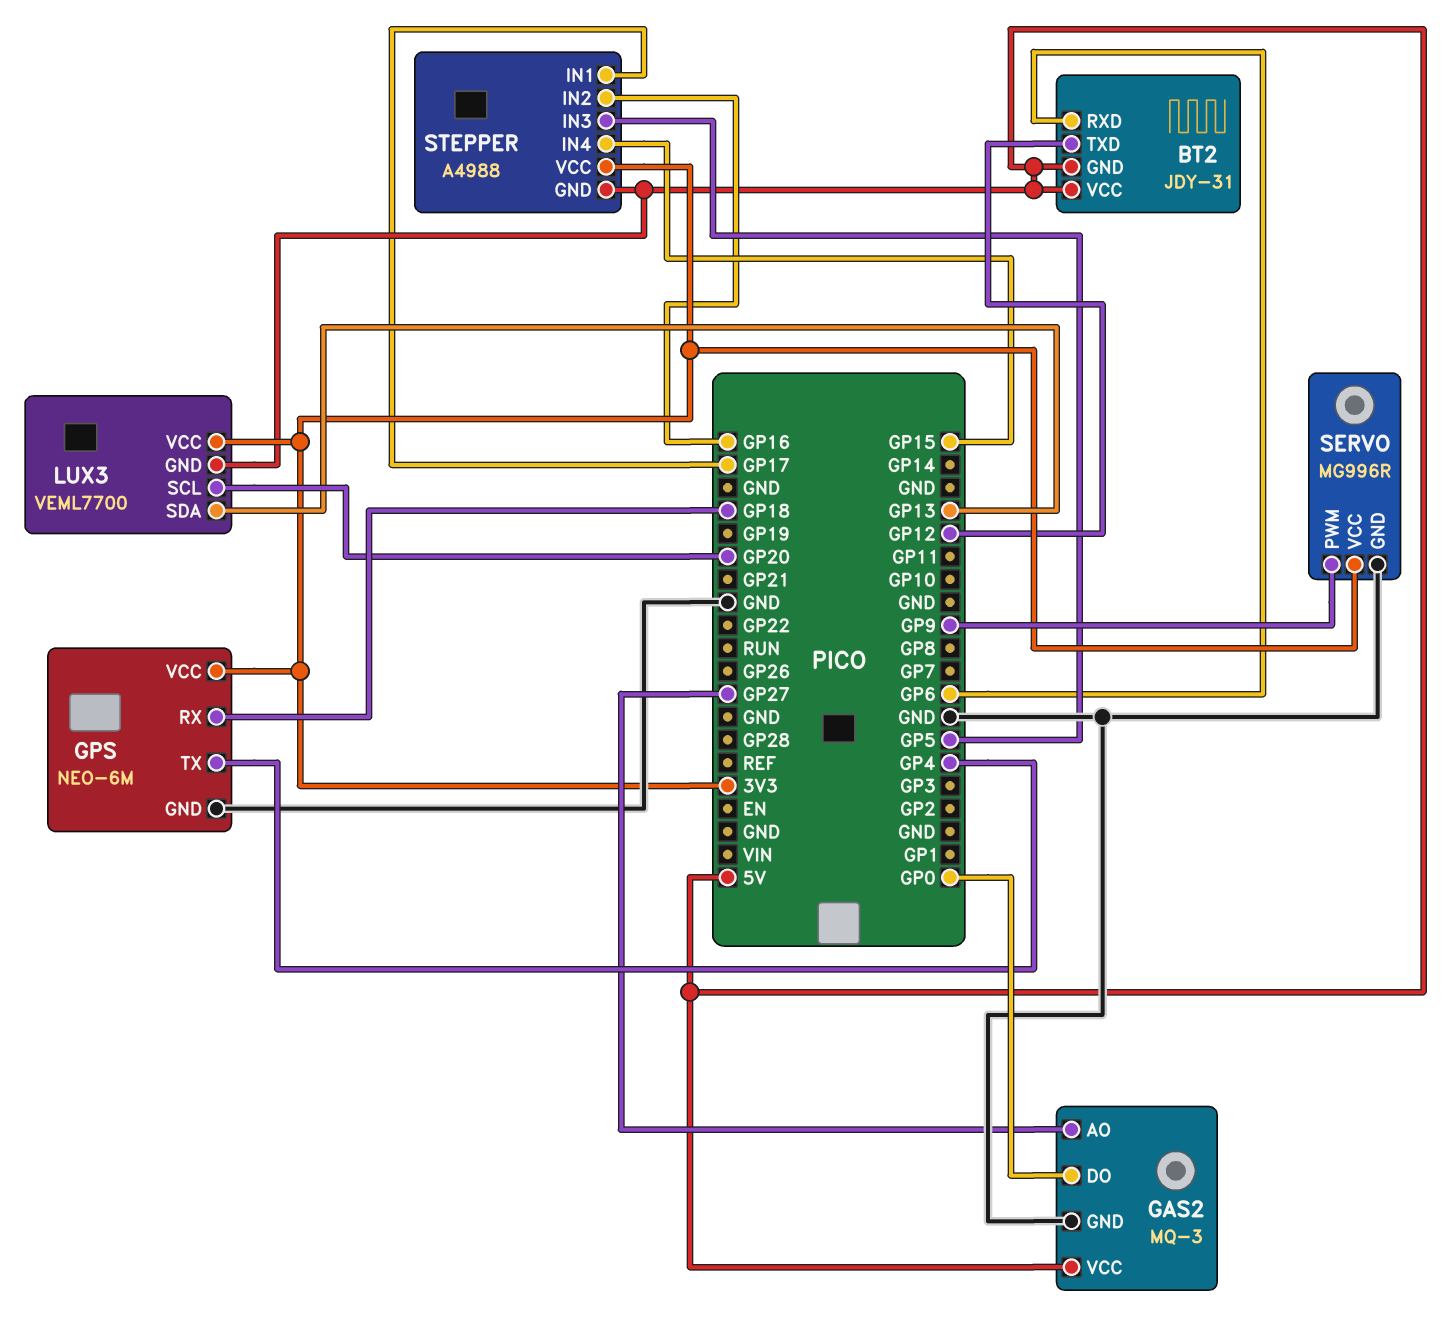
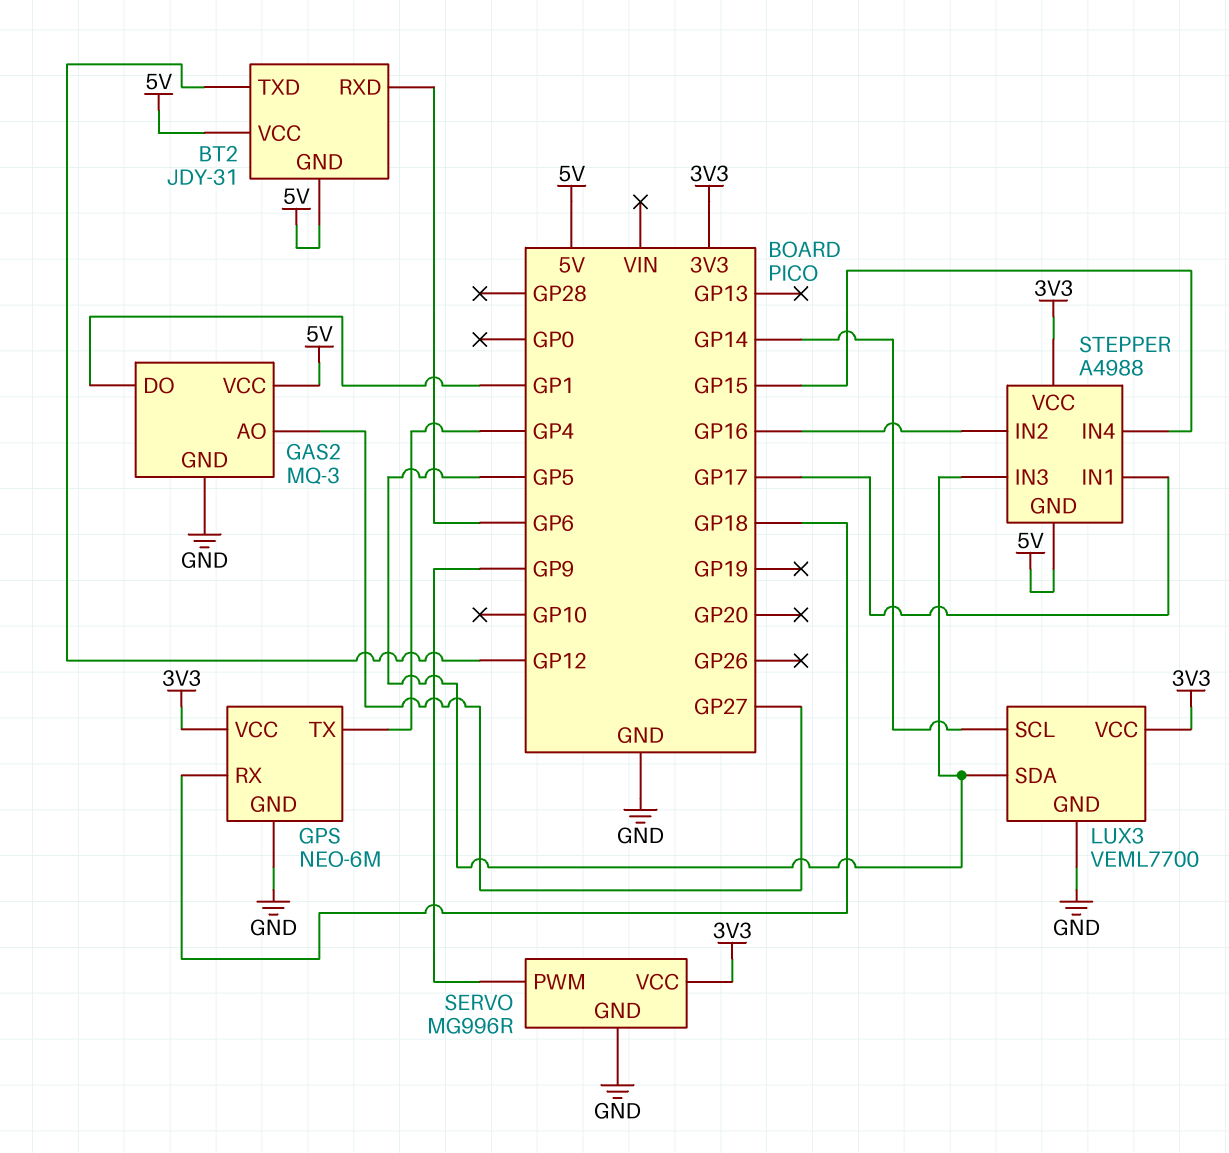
GAS2 pin DO: GP0 -> GP1
LUX3 pin GND: 5V -> GND
LUX3 pin SCL: GP20 -> GP14
LUX3 pin SDA: GP13 -> GP5

